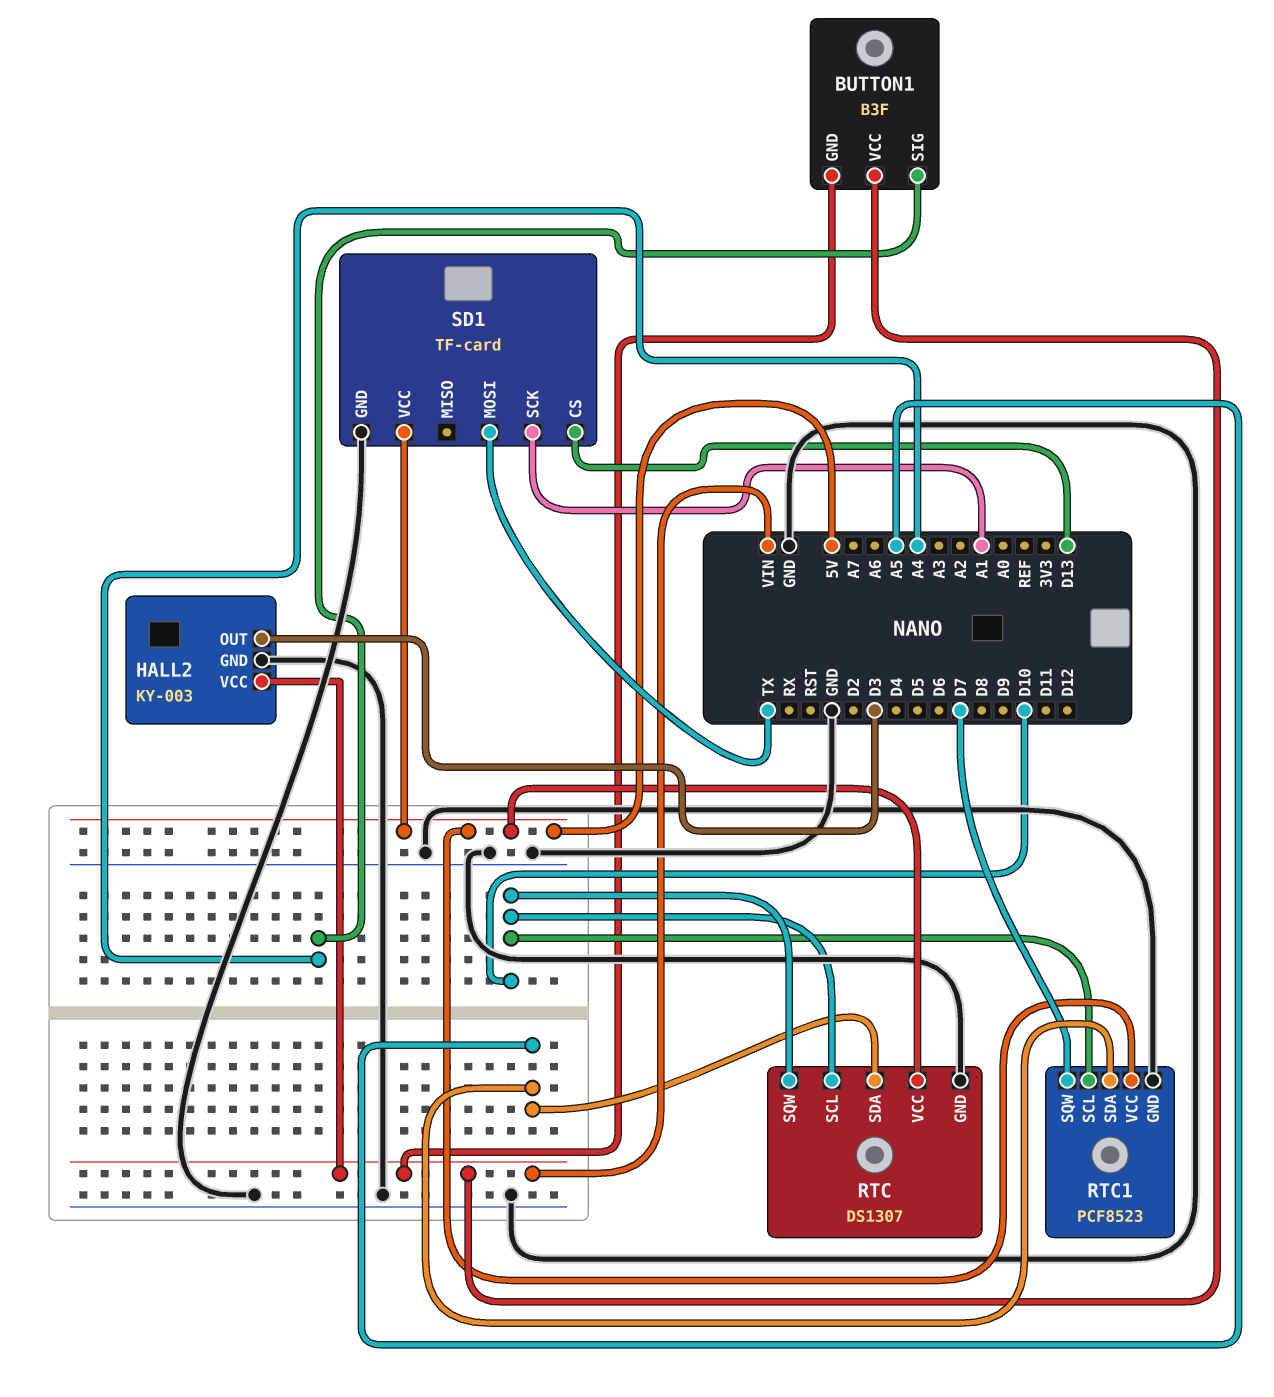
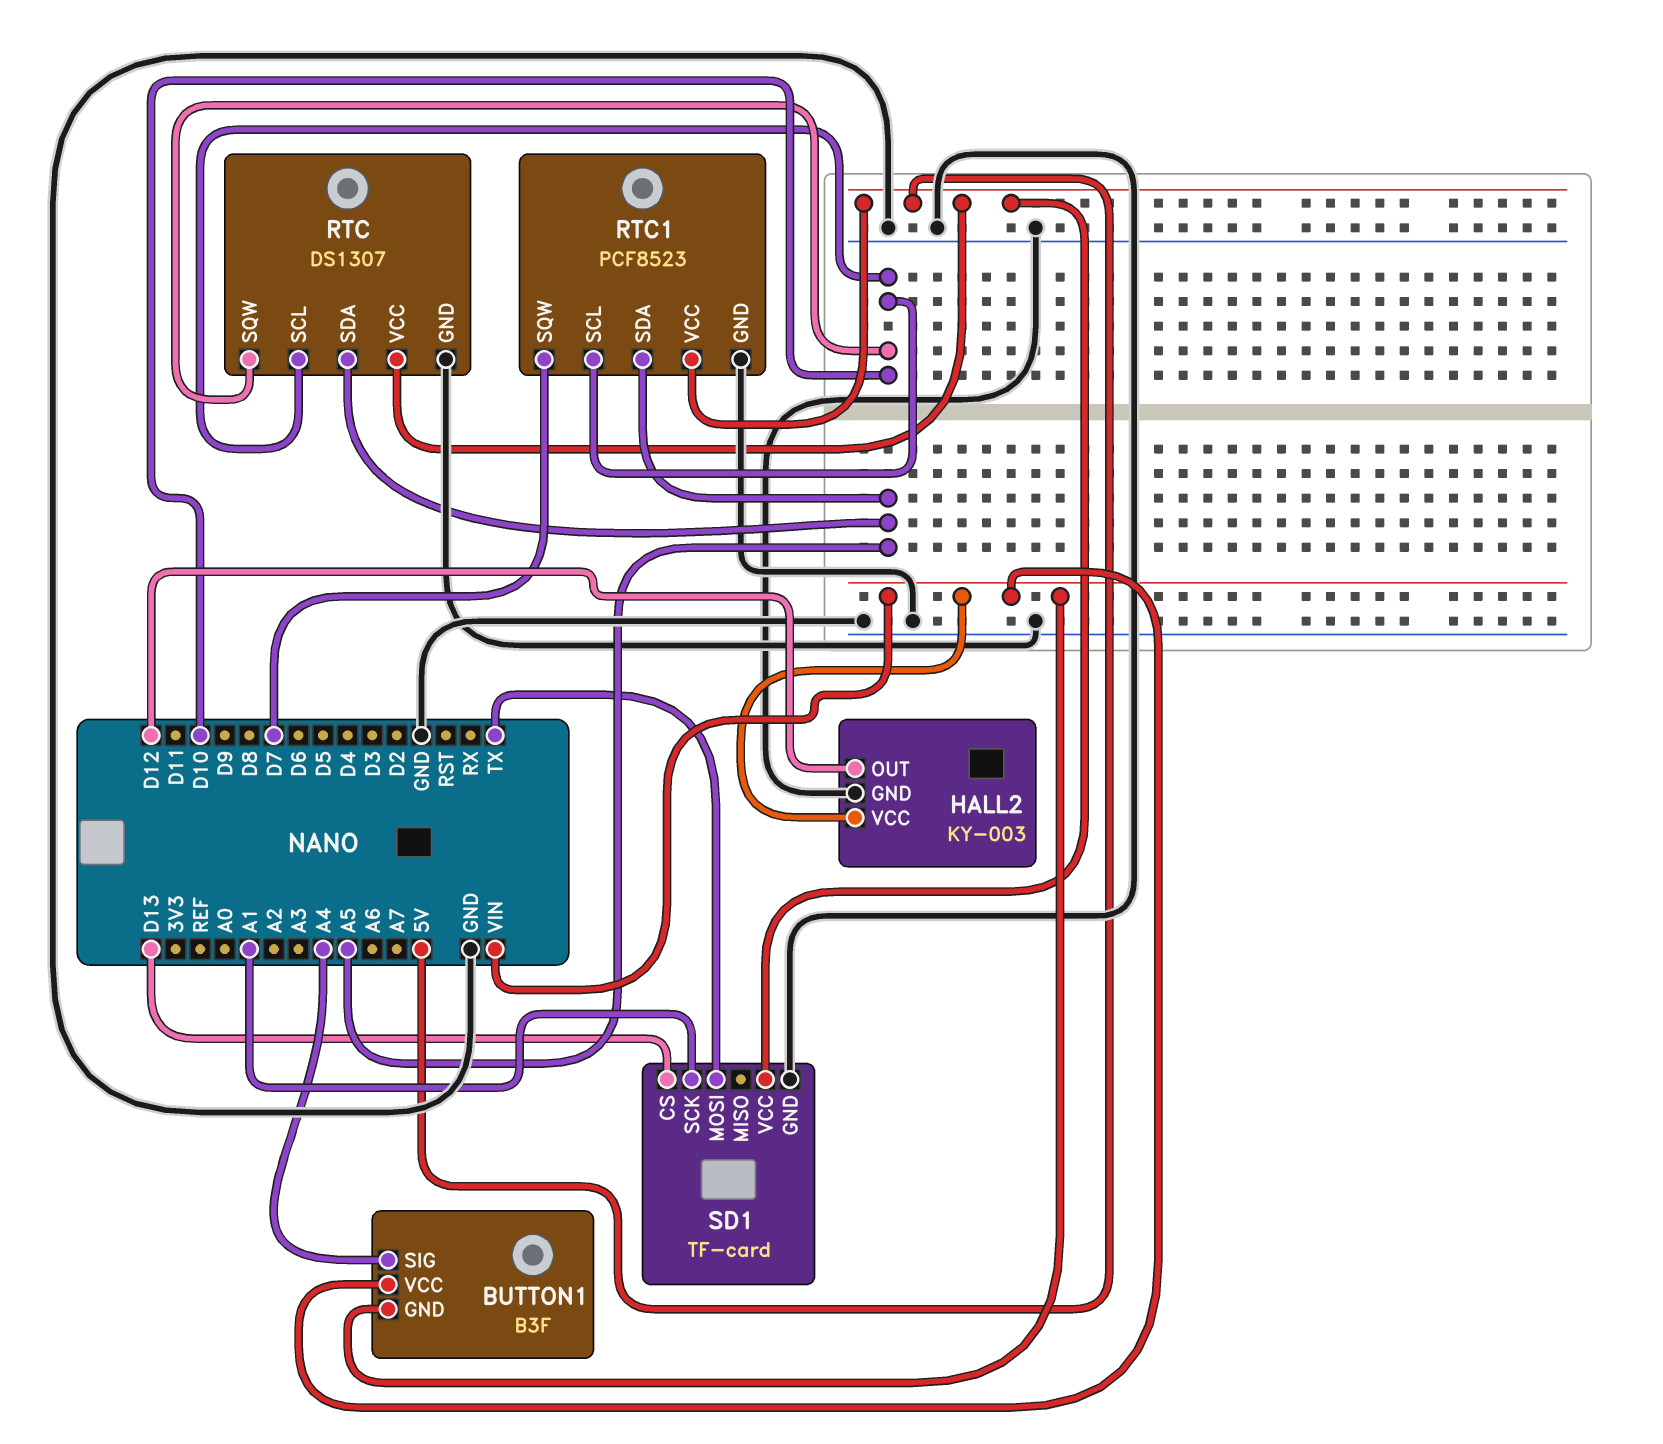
HALL2 pin OUT: D3 -> D12

